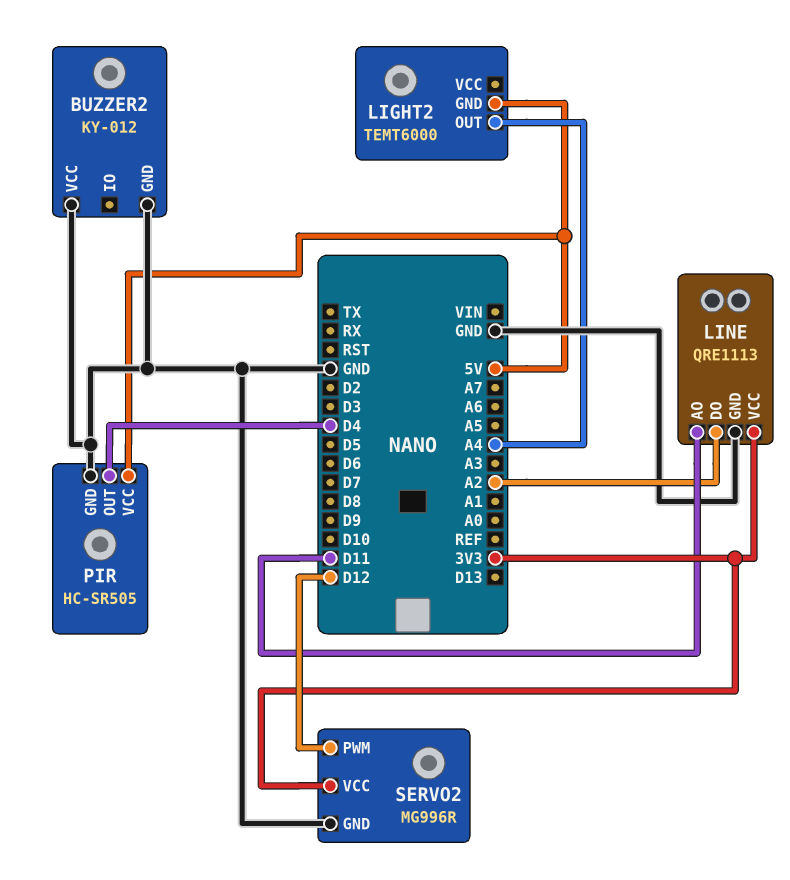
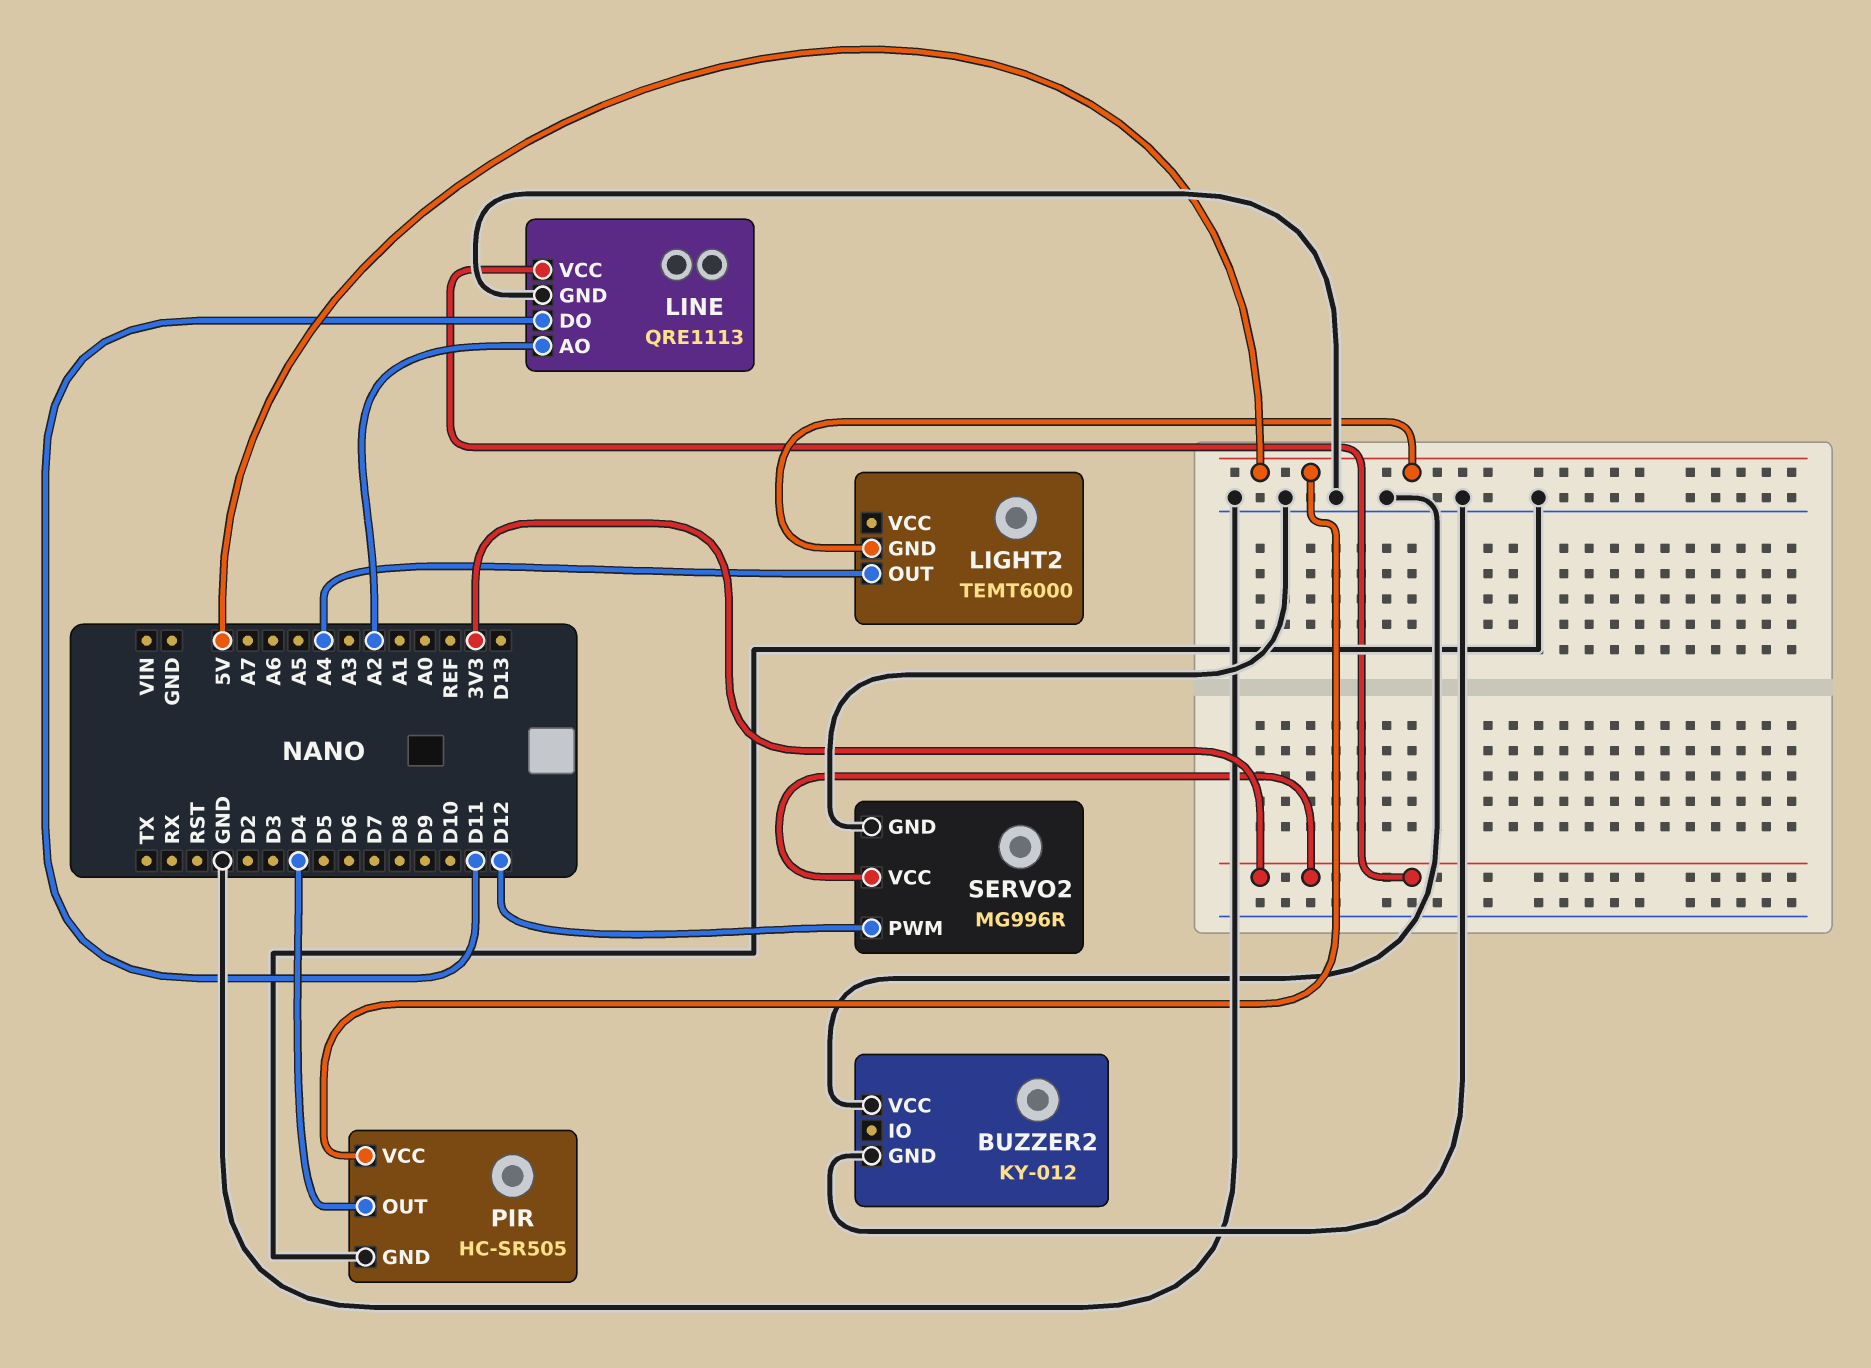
LINE pin AO: D11 -> A2
LINE pin DO: A2 -> D11

